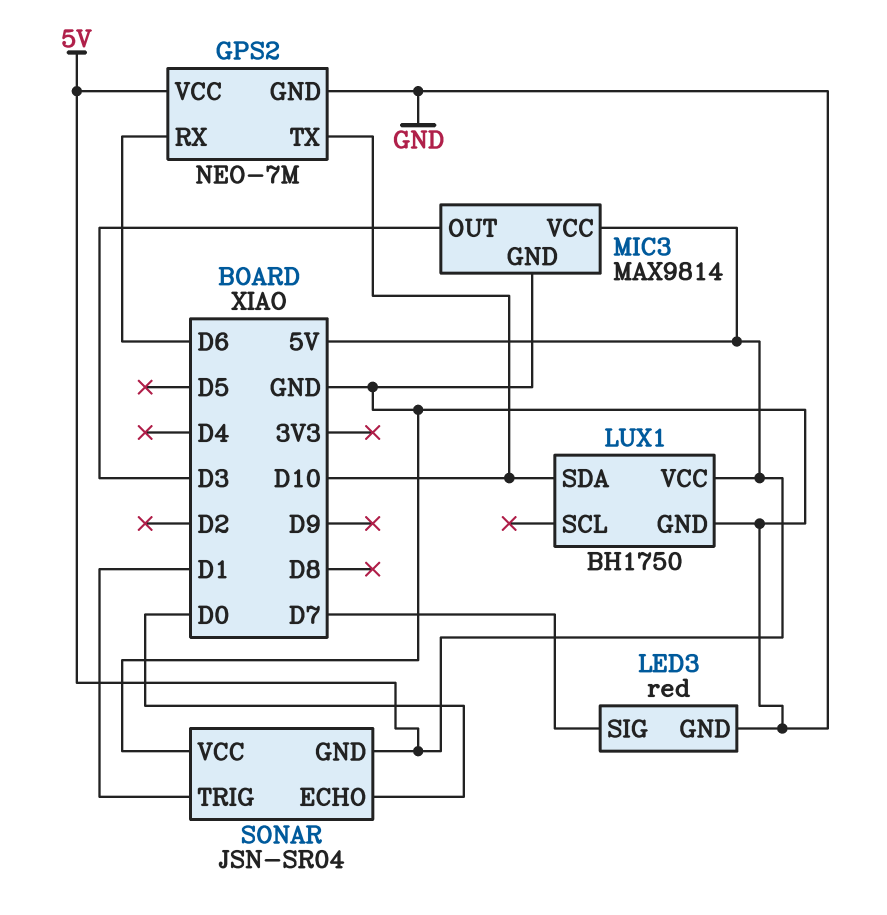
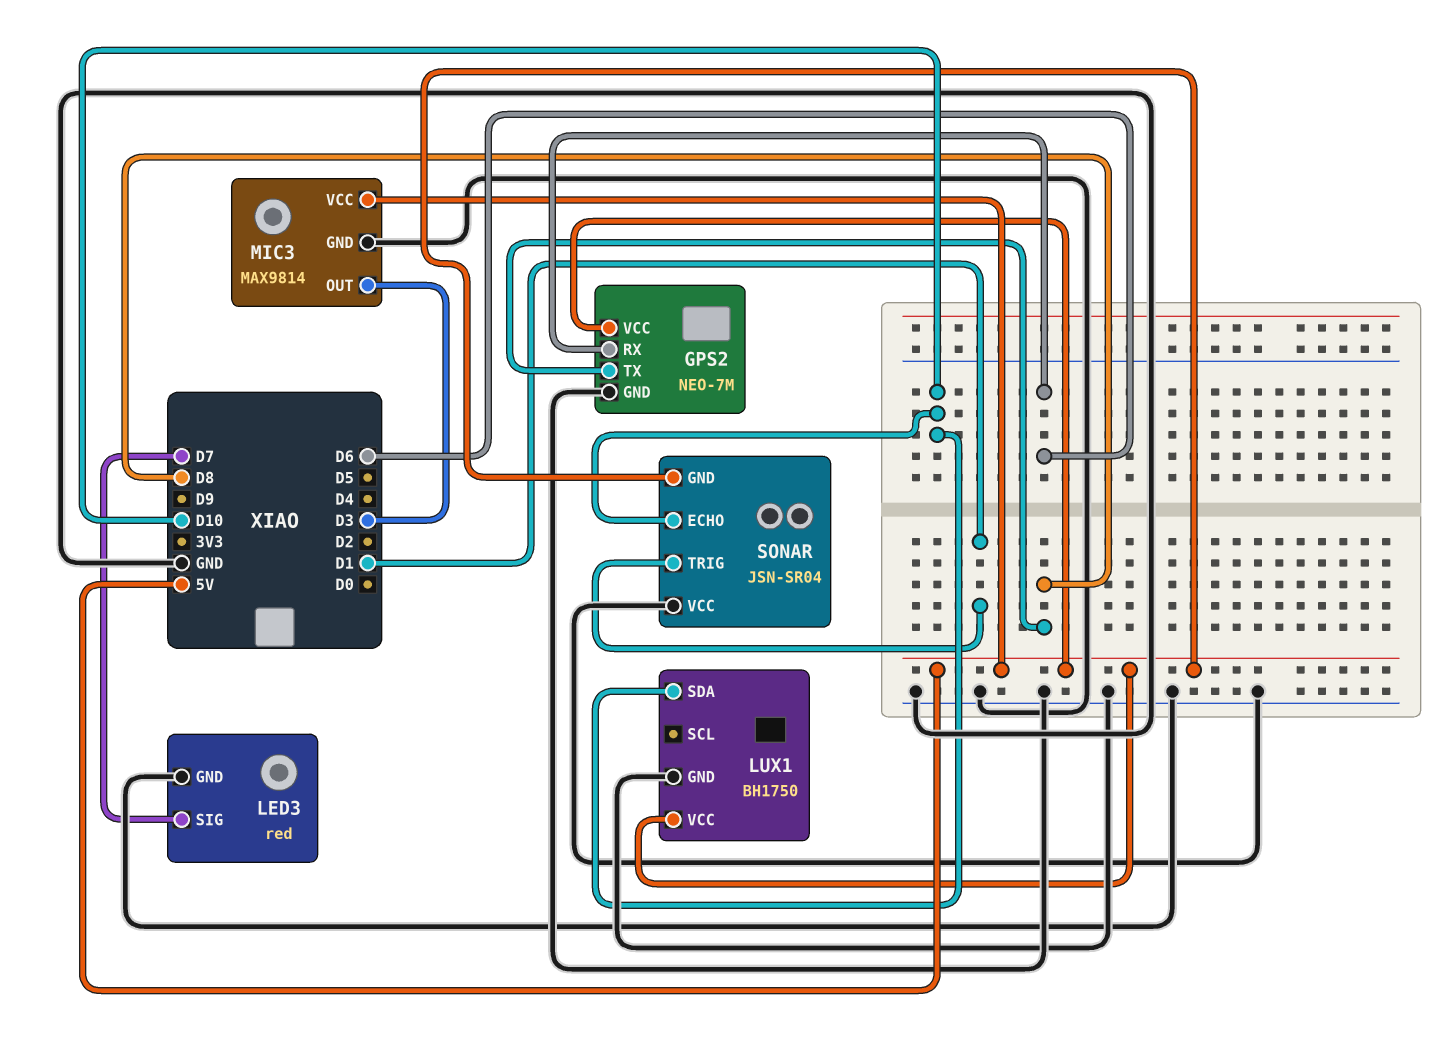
GPS2 pin TX: D10 -> D8
SONAR pin ECHO: D0 -> D10

